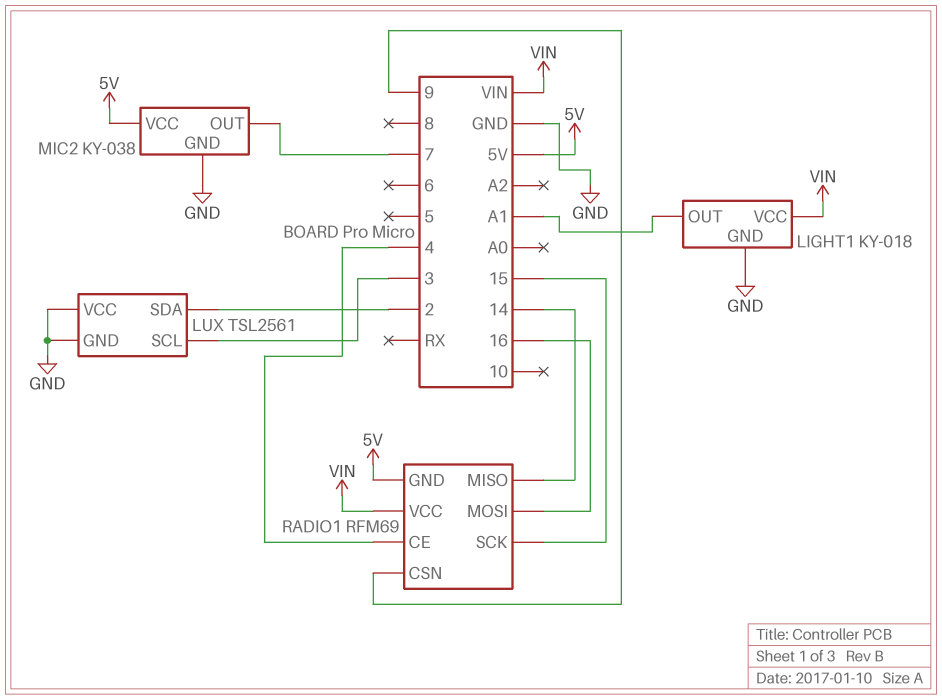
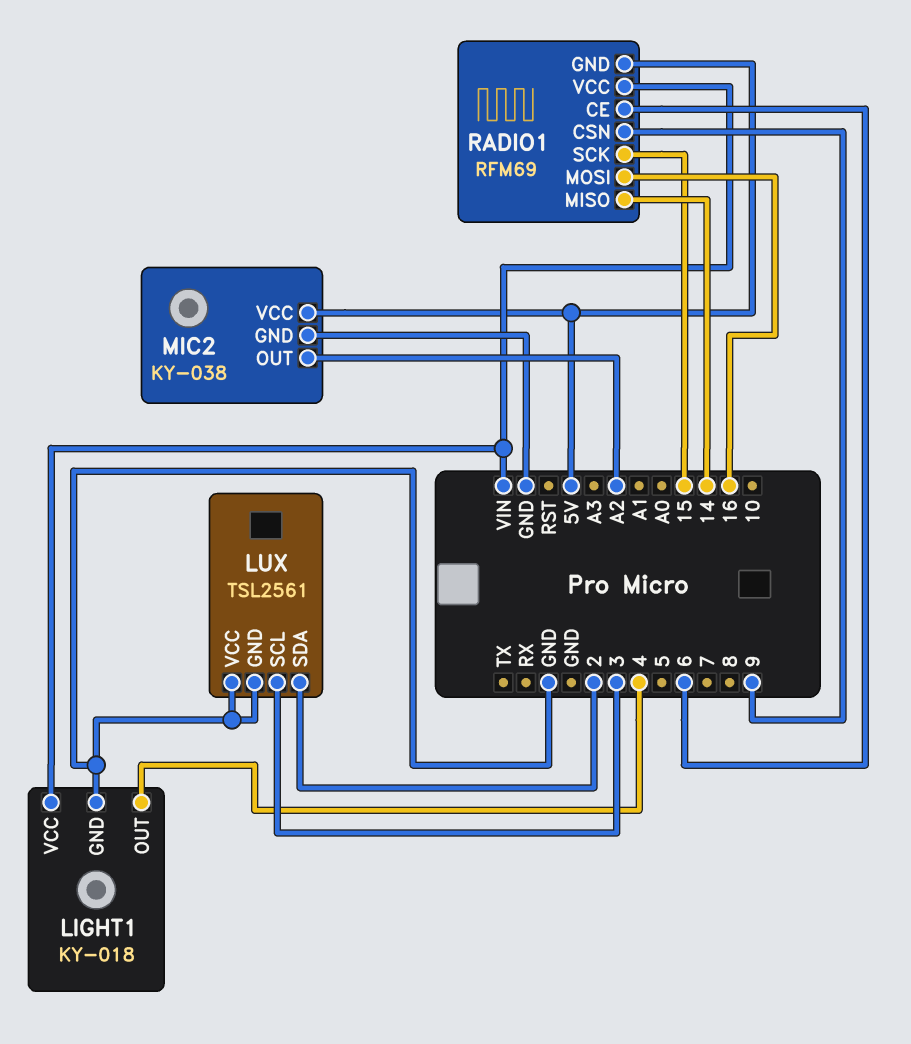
LIGHT1 pin OUT: A1 -> 4
MIC2 pin OUT: 7 -> A2
RADIO1 pin CE: 4 -> 6

